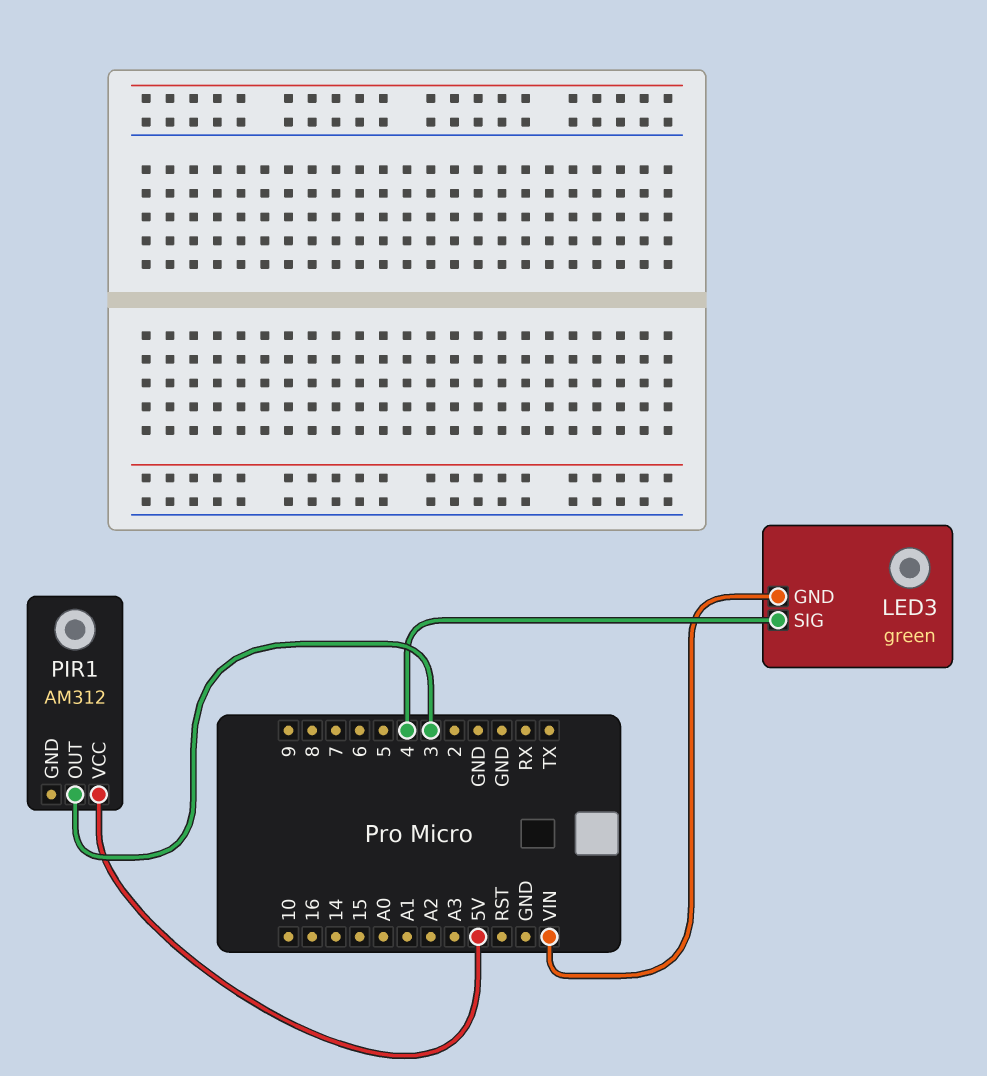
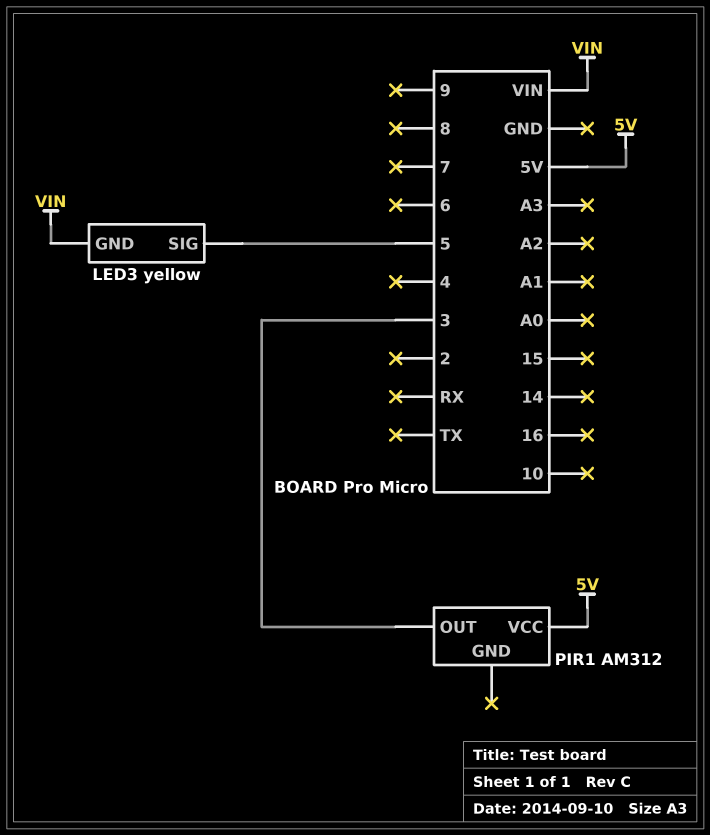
LED3: green -> yellow
LED3 pin SIG: 4 -> 5

